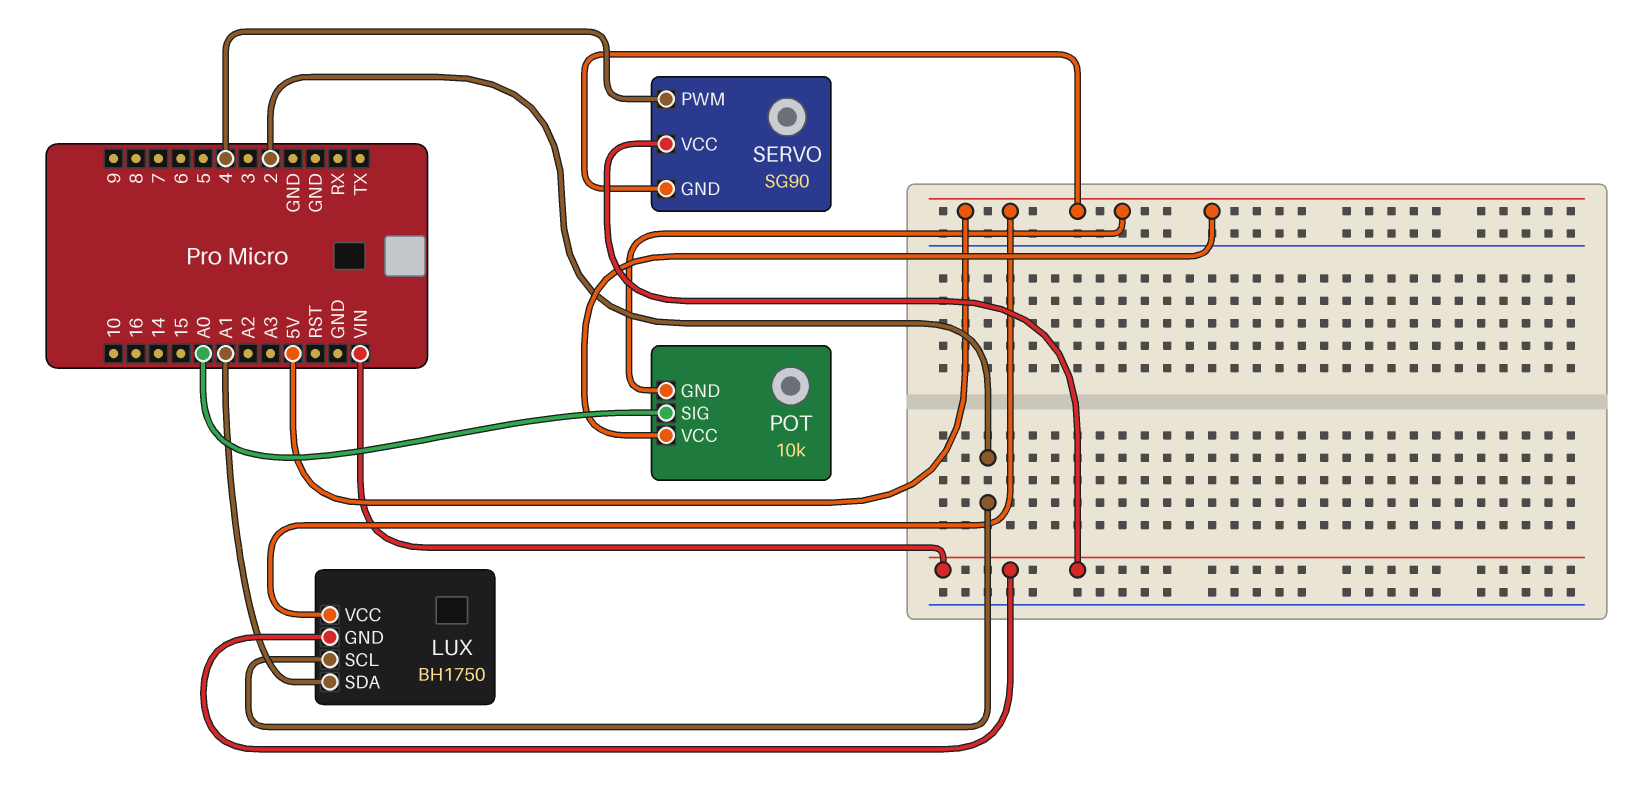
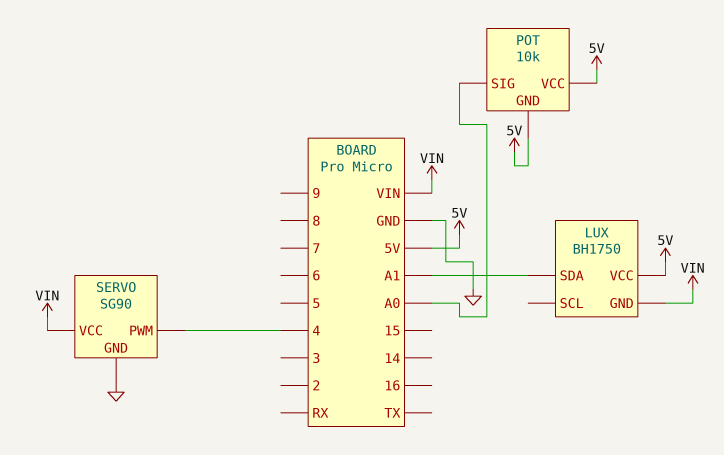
LUX pin SCL: 2 -> none
SERVO pin GND: 5V -> GND

